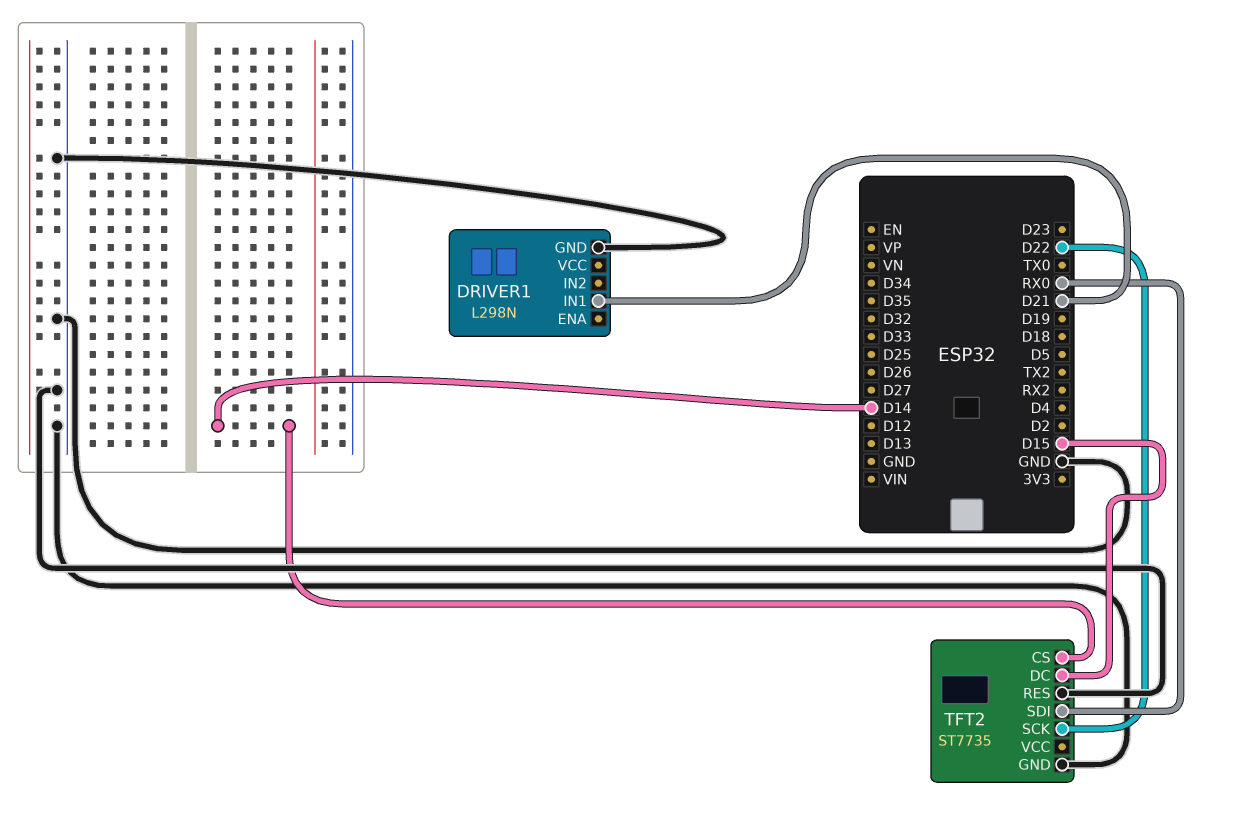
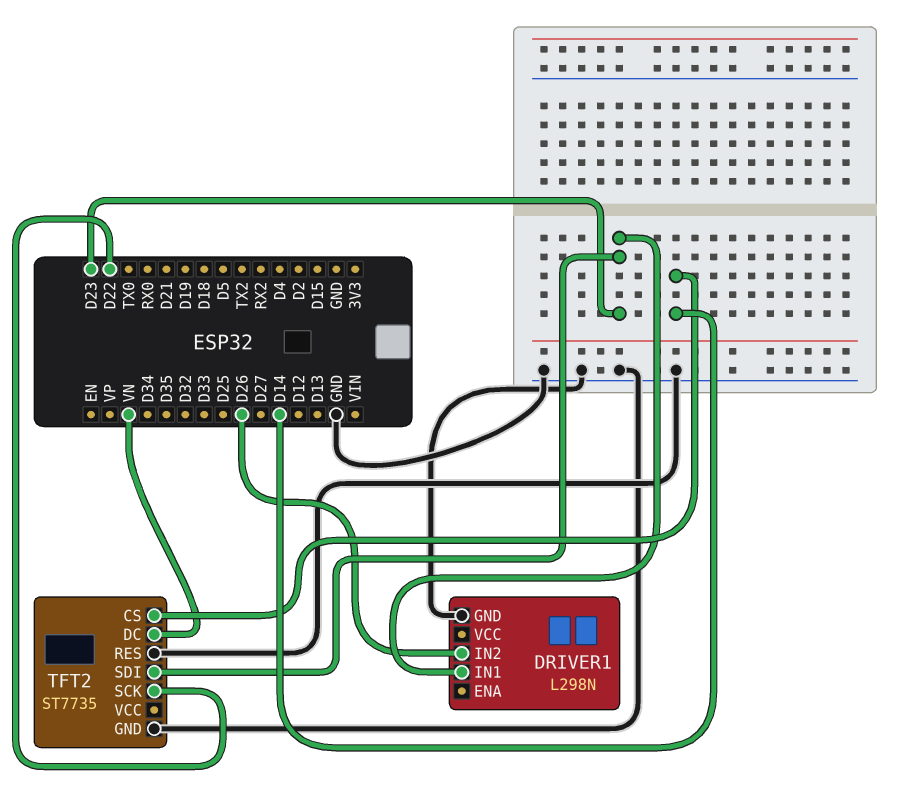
DRIVER1 pin IN1: D21 -> D23
DRIVER1 pin IN2: none -> D26
TFT2 pin DC: D15 -> VN
TFT2 pin SDI: RX0 -> D23

